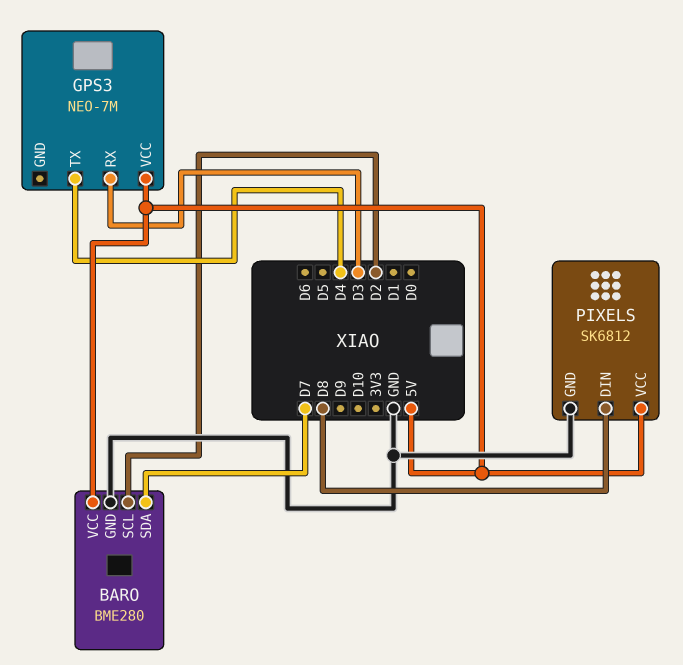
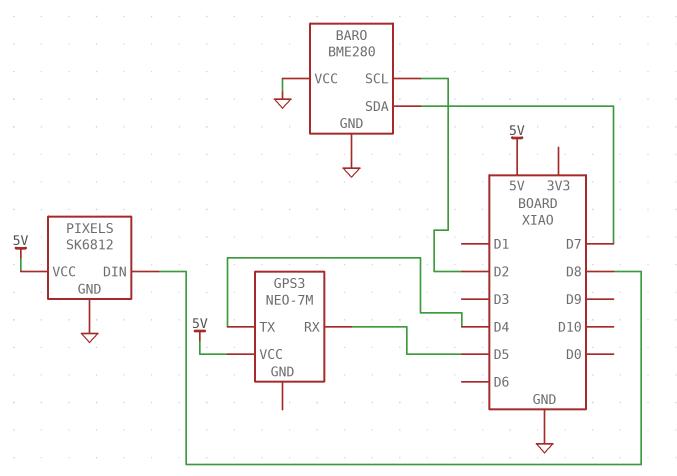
BARO pin VCC: 5V -> GND
GPS3 pin RX: D3 -> D5

